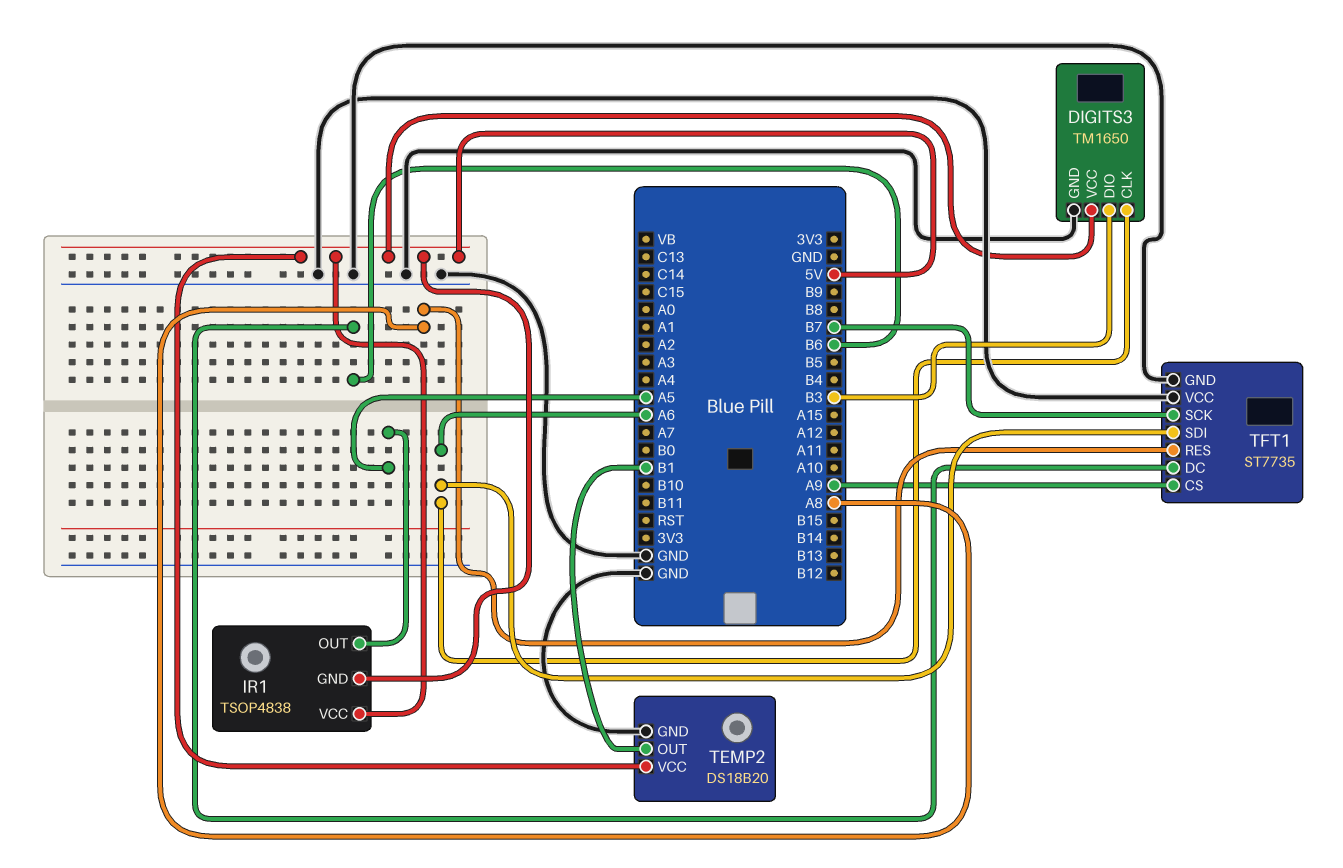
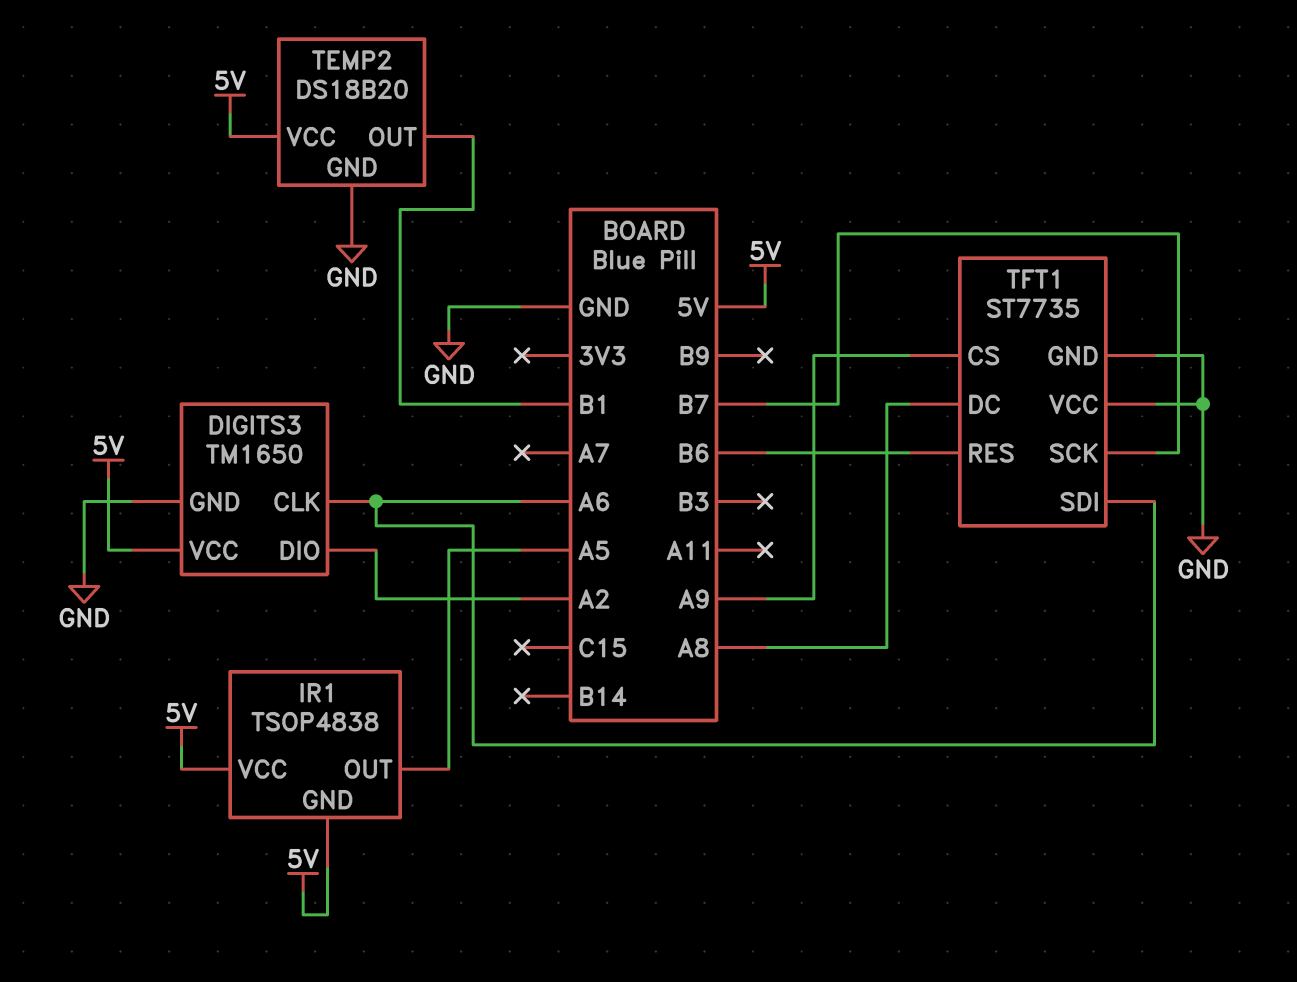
DIGITS3 pin DIO: B3 -> A2
TFT1 pin DC: B6 -> A8
TFT1 pin RES: A8 -> B6

